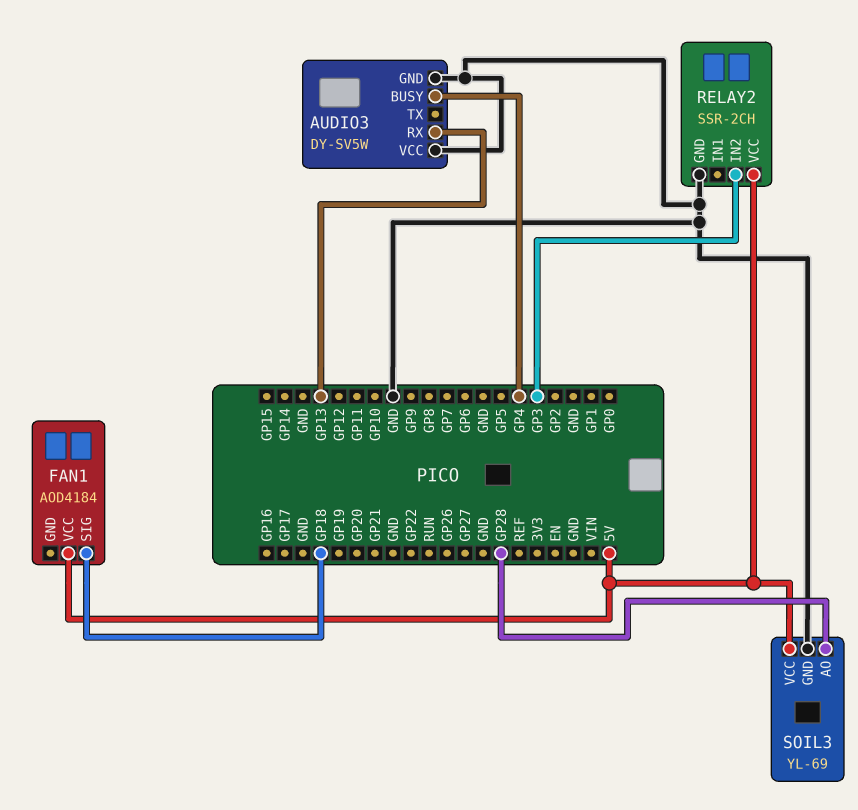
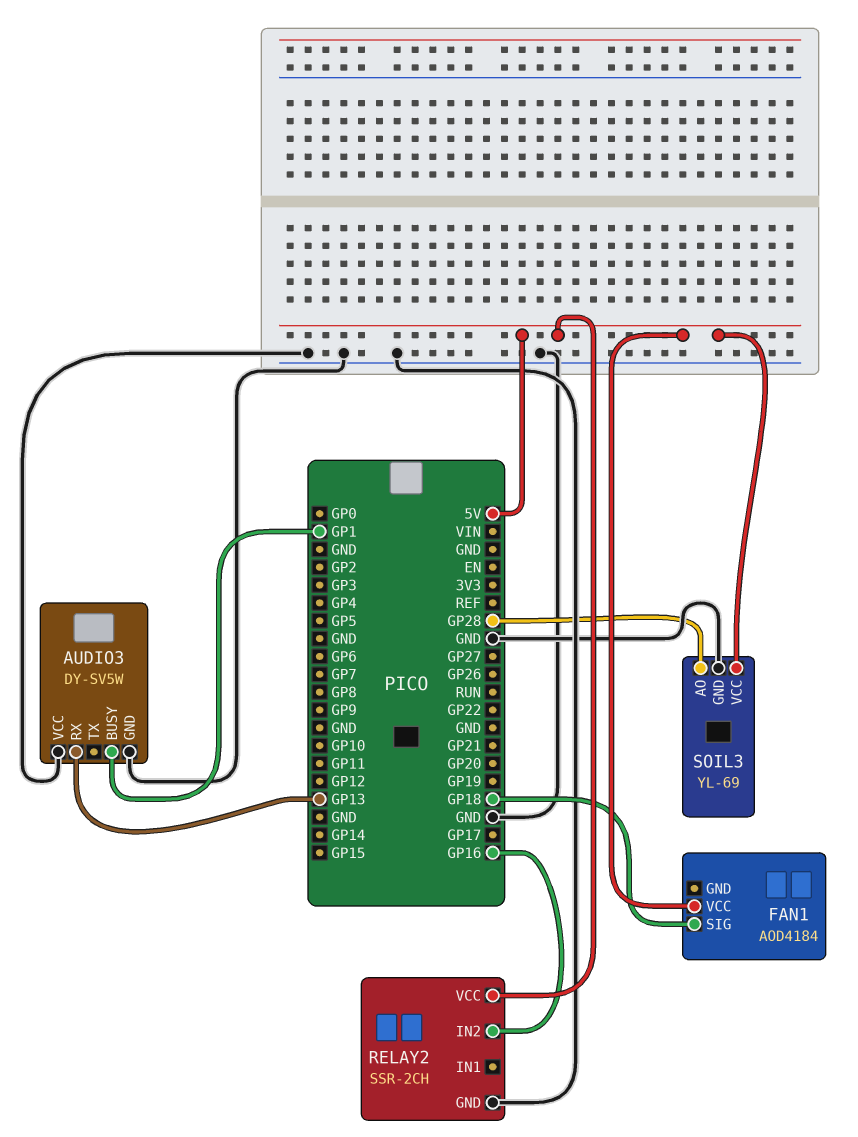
AUDIO3 pin BUSY: GP4 -> GP1
RELAY2 pin IN2: GP3 -> GP16

